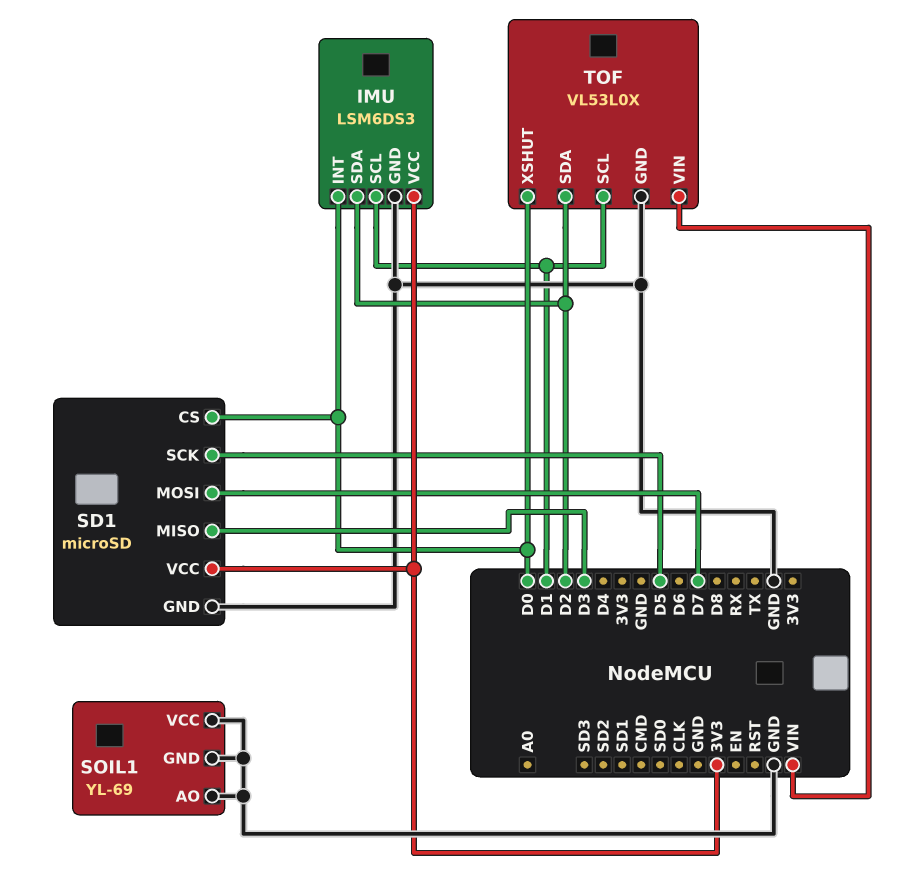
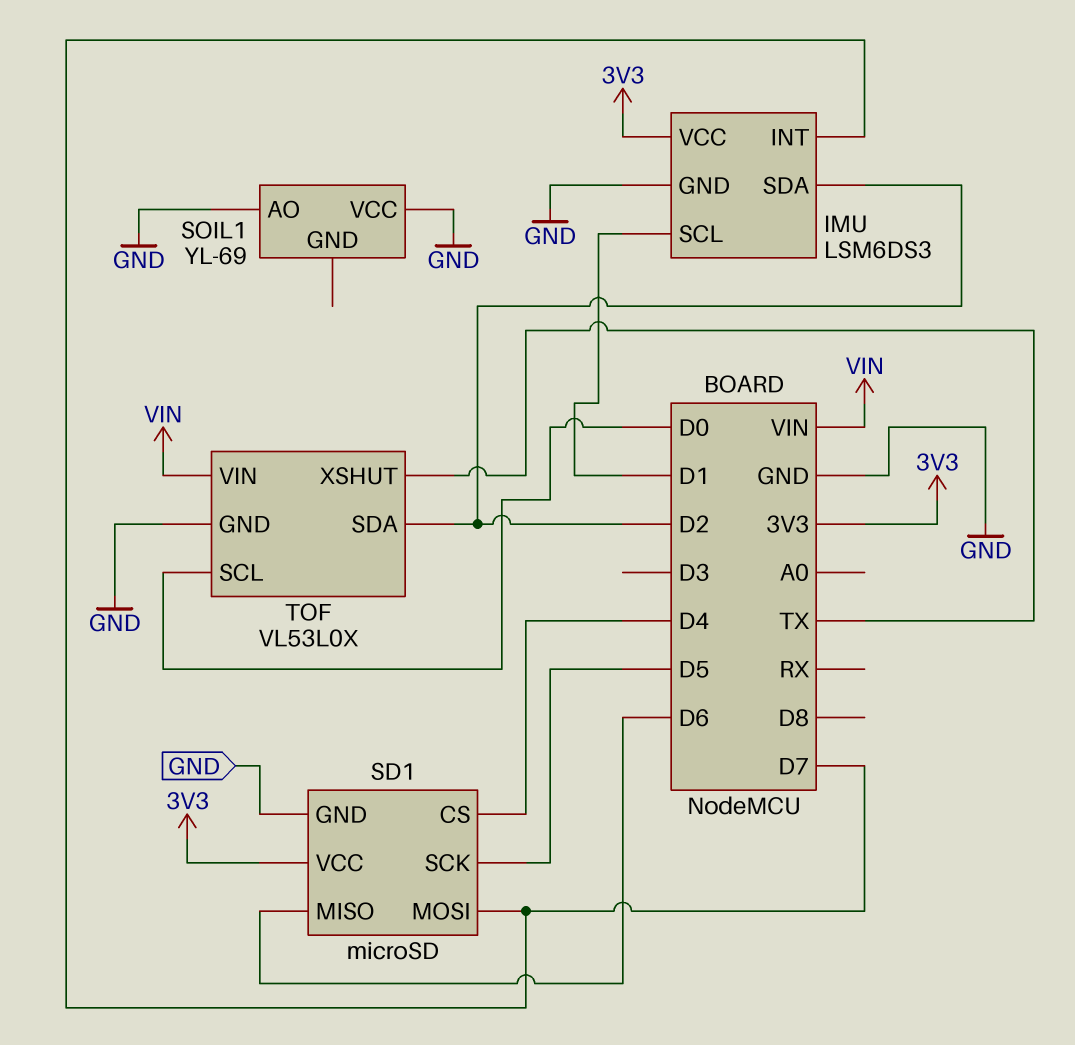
IMU pin INT: D0 -> D7
SD1 pin CS: D0 -> D4
SD1 pin MISO: D3 -> D6
SOIL1 pin GND: GND -> none
TOF pin SCL: D1 -> D0
TOF pin XSHUT: D0 -> TX

